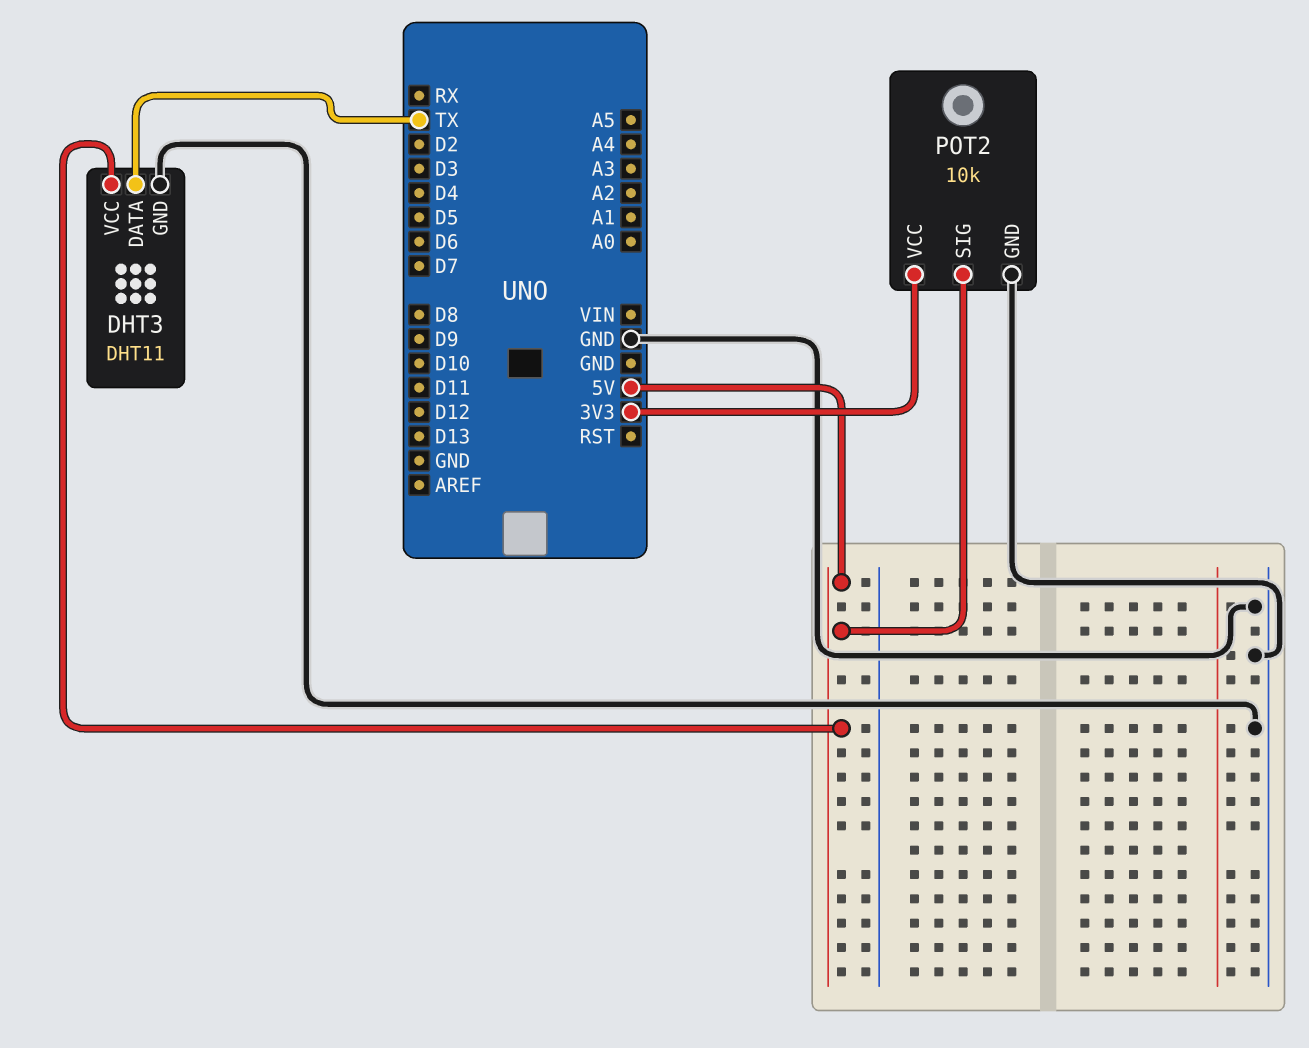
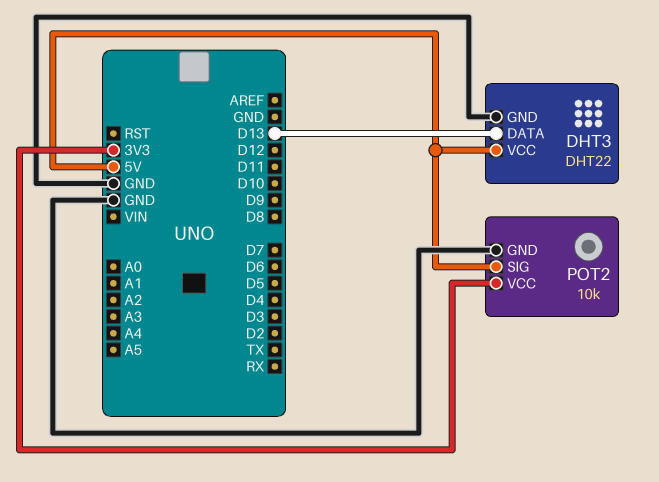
DHT3: DHT11 -> DHT22
DHT3 pin DATA: TX -> D13

